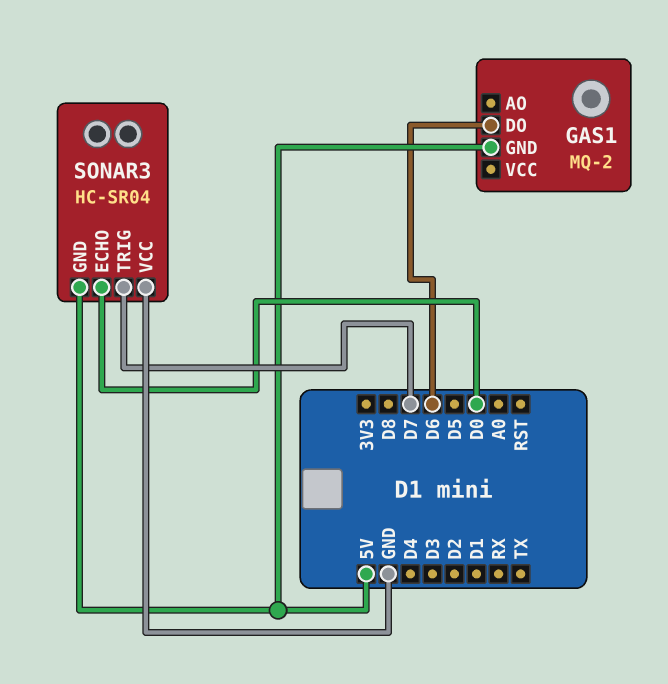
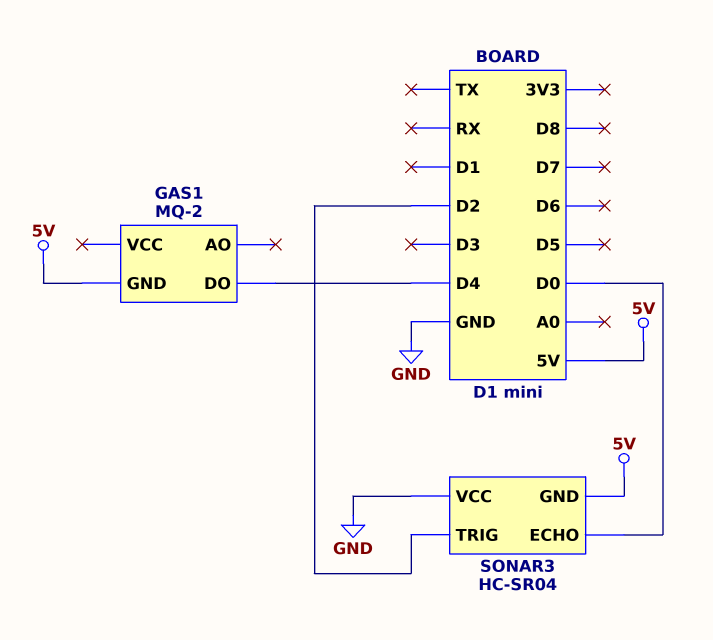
GAS1 pin DO: D6 -> D4
SONAR3 pin TRIG: D7 -> D2

